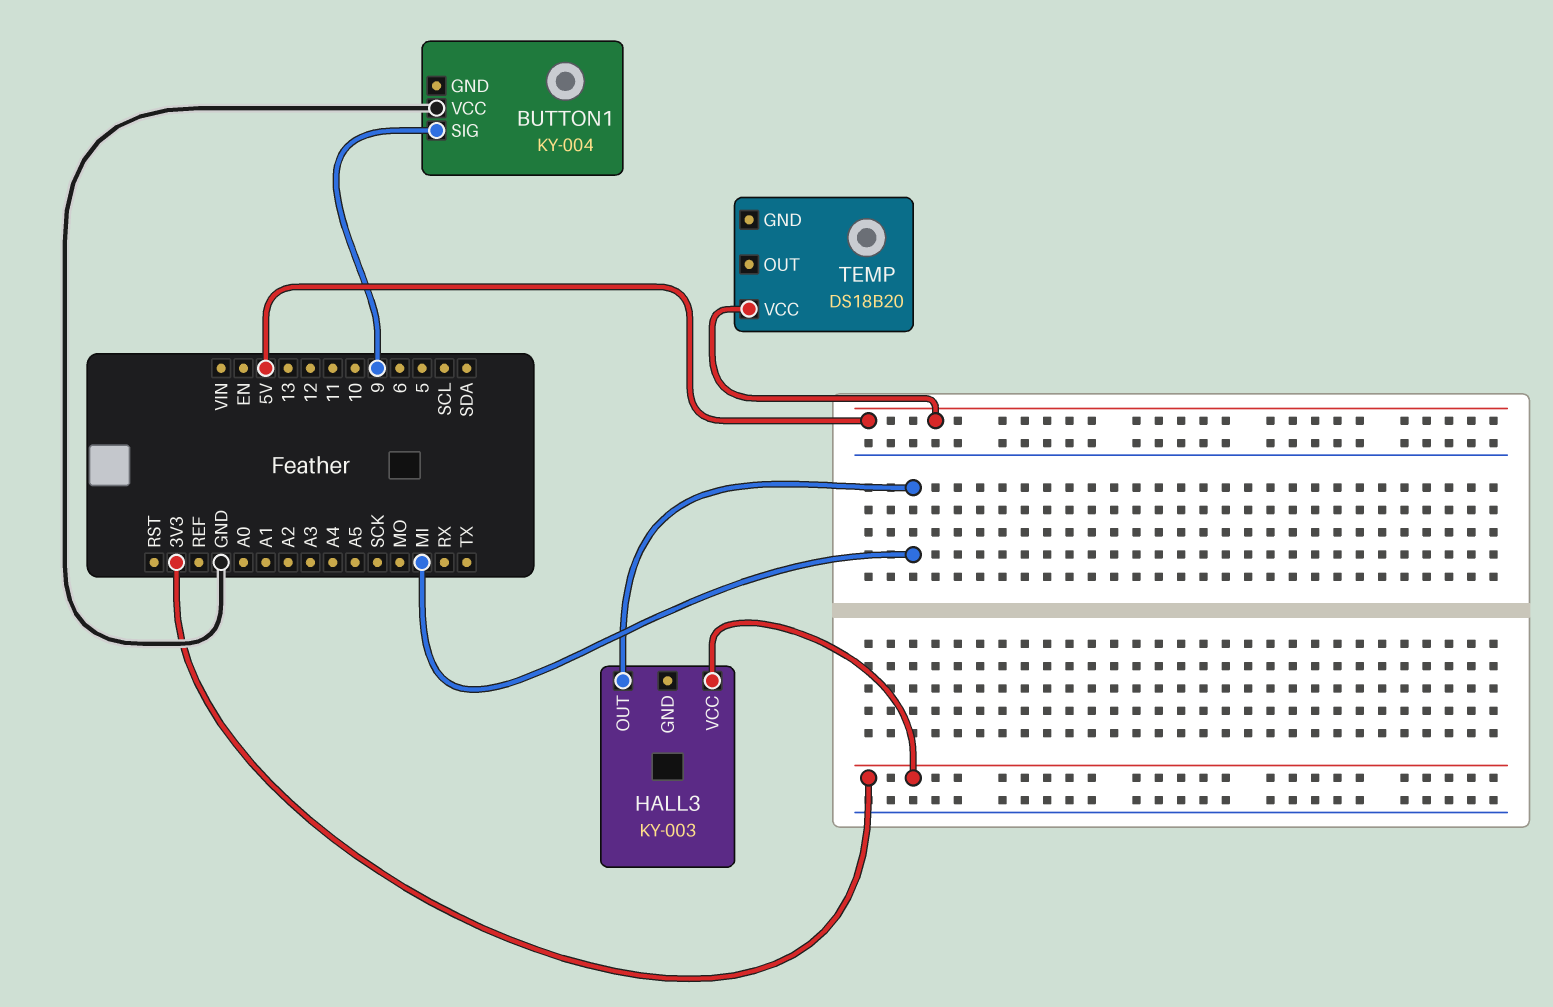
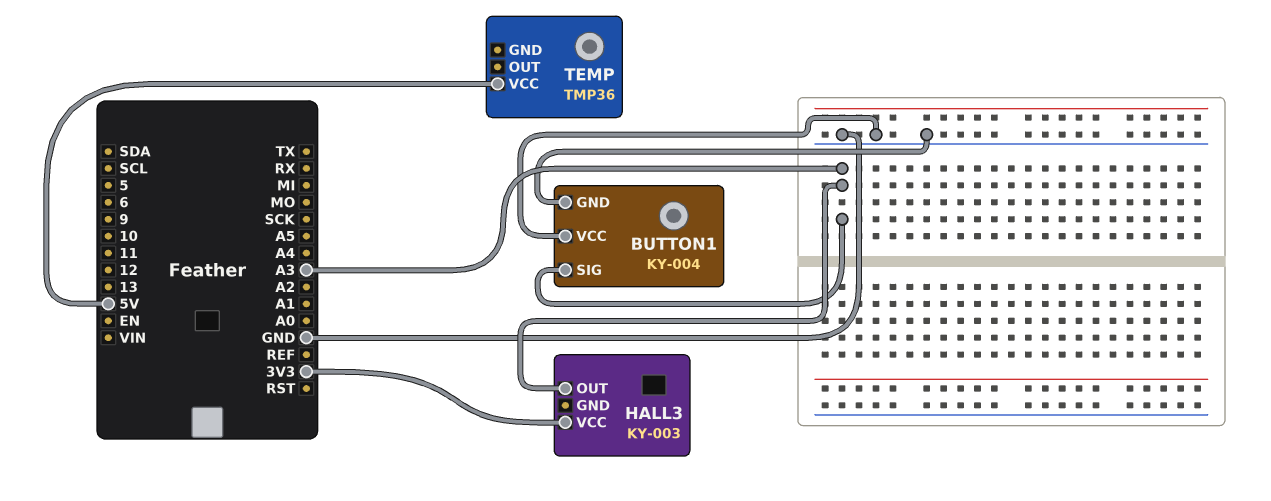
BUTTON1 pin GND: none -> GND
BUTTON1 pin SIG: 9 -> A3
HALL3 pin OUT: MI -> A3
TEMP: DS18B20 -> TMP36

